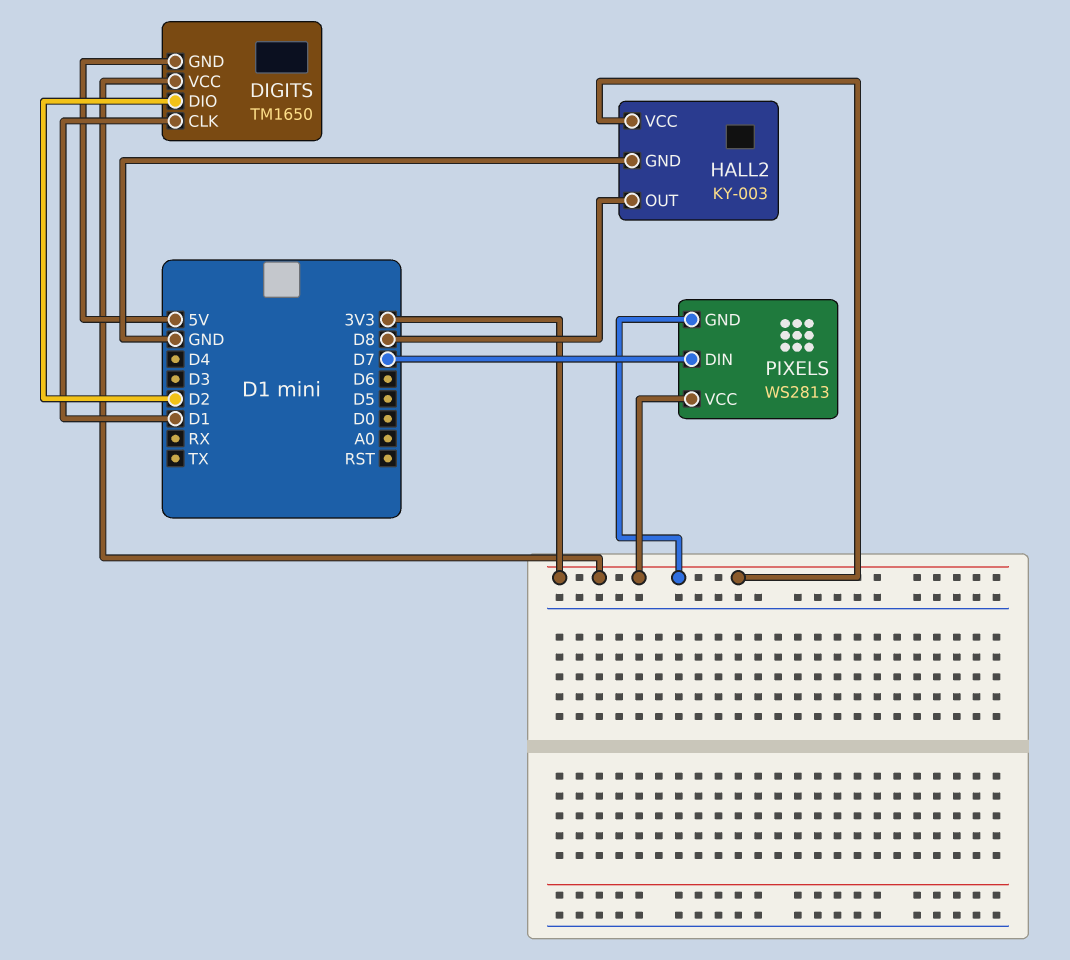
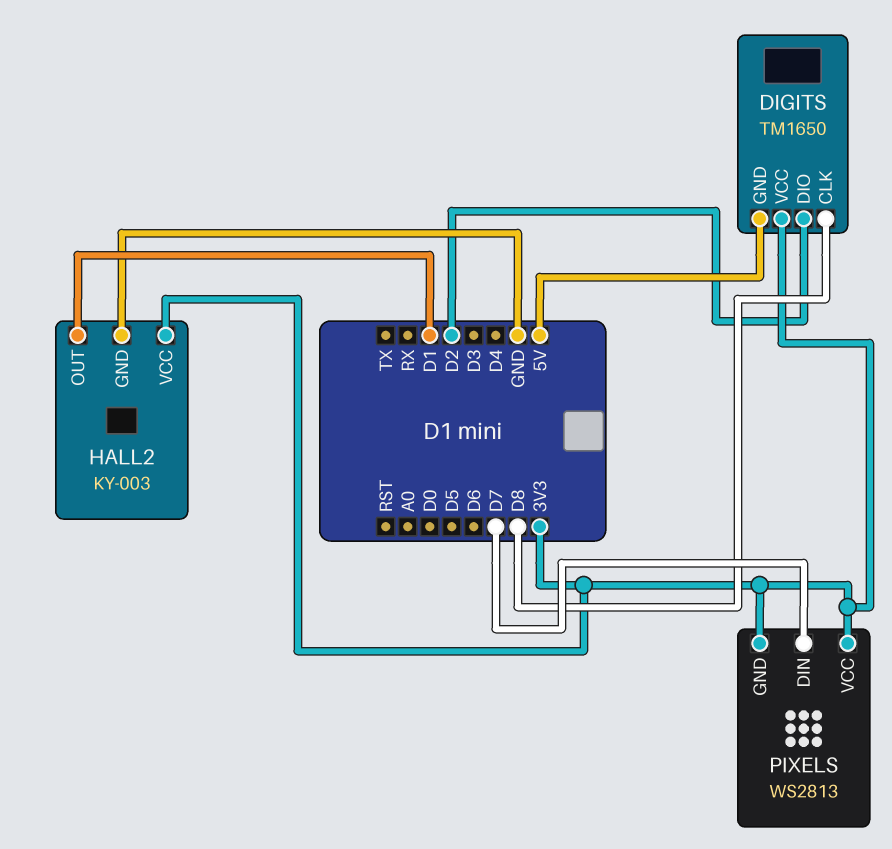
DIGITS pin CLK: D1 -> D8
HALL2 pin OUT: D8 -> D1

